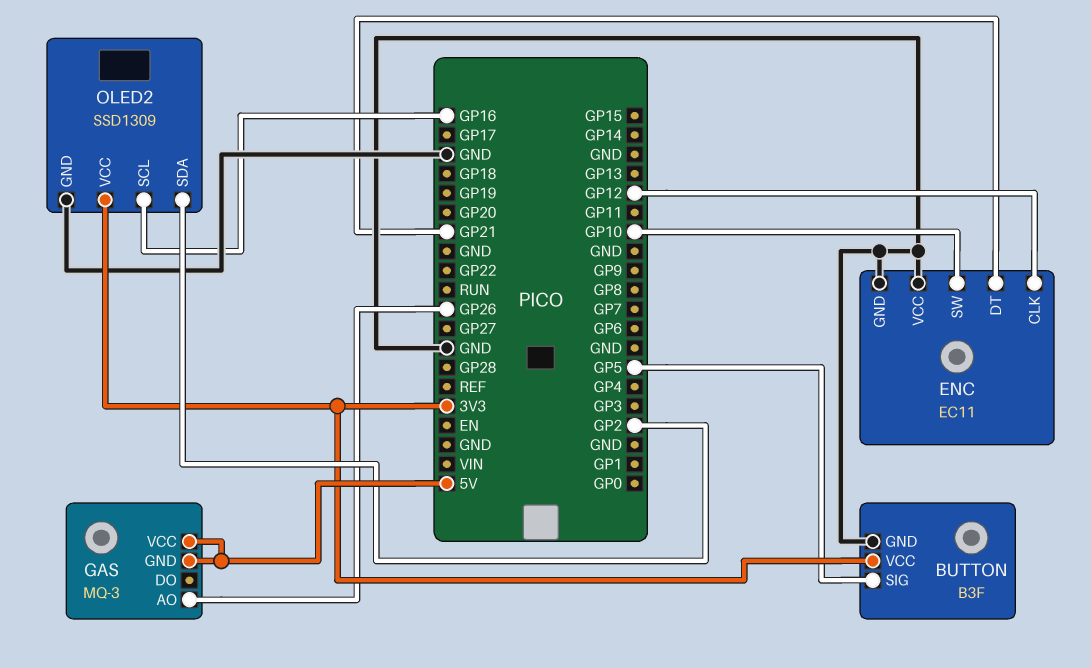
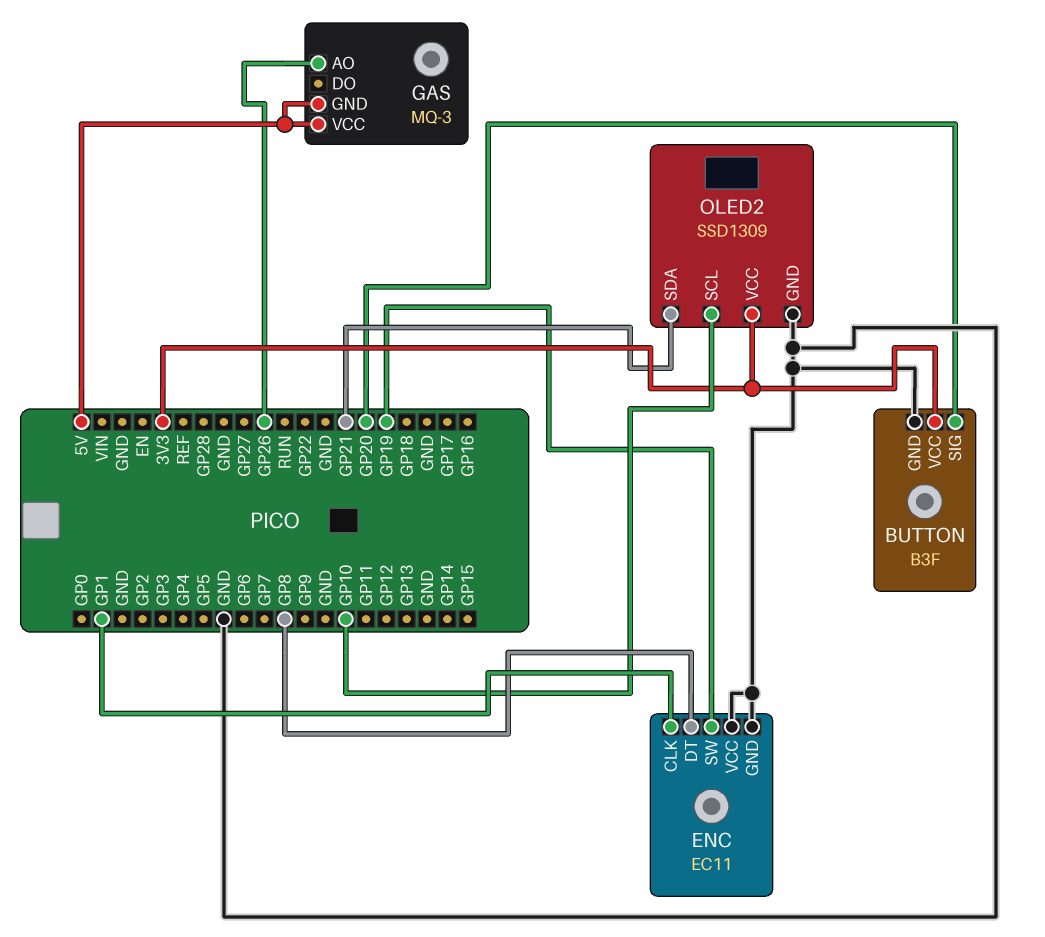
BUTTON pin SIG: GP5 -> GP20
ENC pin CLK: GP12 -> GP1
ENC pin DT: GP21 -> GP8
ENC pin SW: GP10 -> GP19
OLED2 pin SCL: GP16 -> GP10
OLED2 pin SDA: GP2 -> GP21

